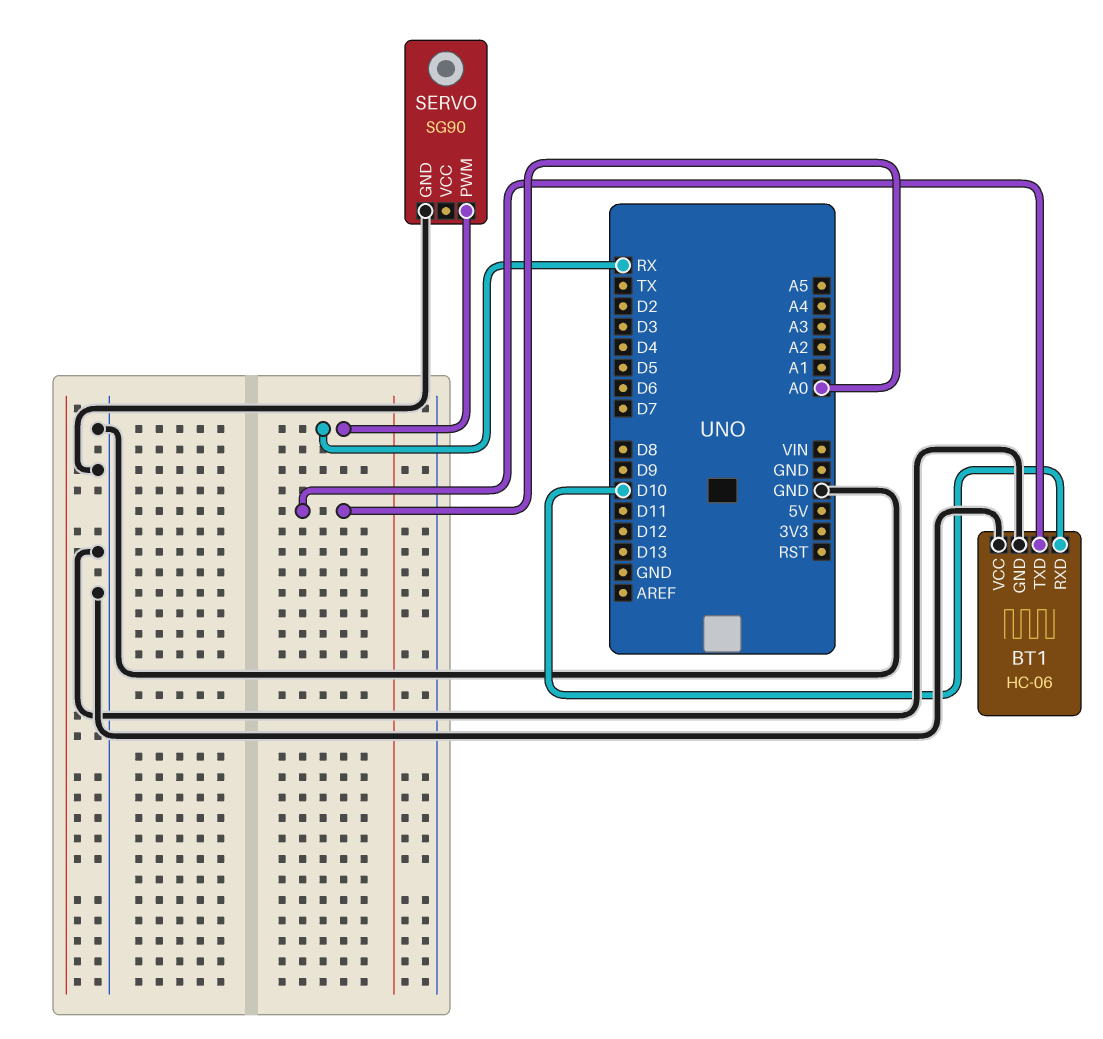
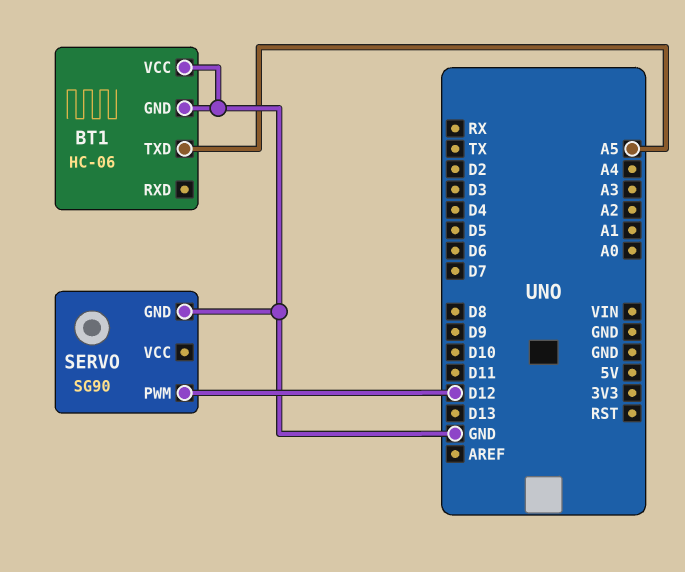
BT1 pin RXD: D10 -> none
BT1 pin TXD: A0 -> A5
SERVO pin PWM: RX -> D12

